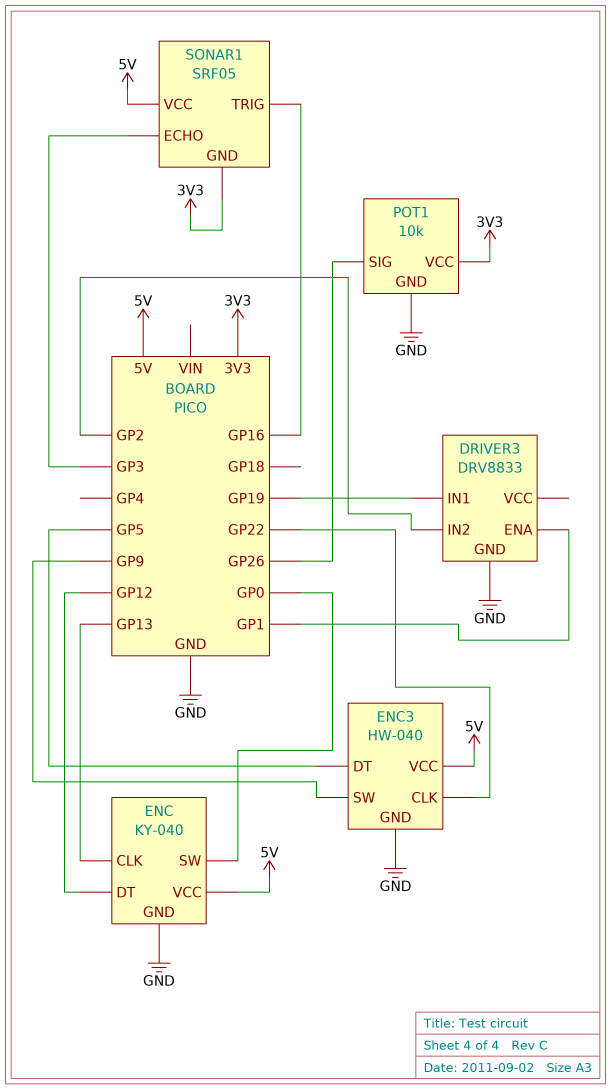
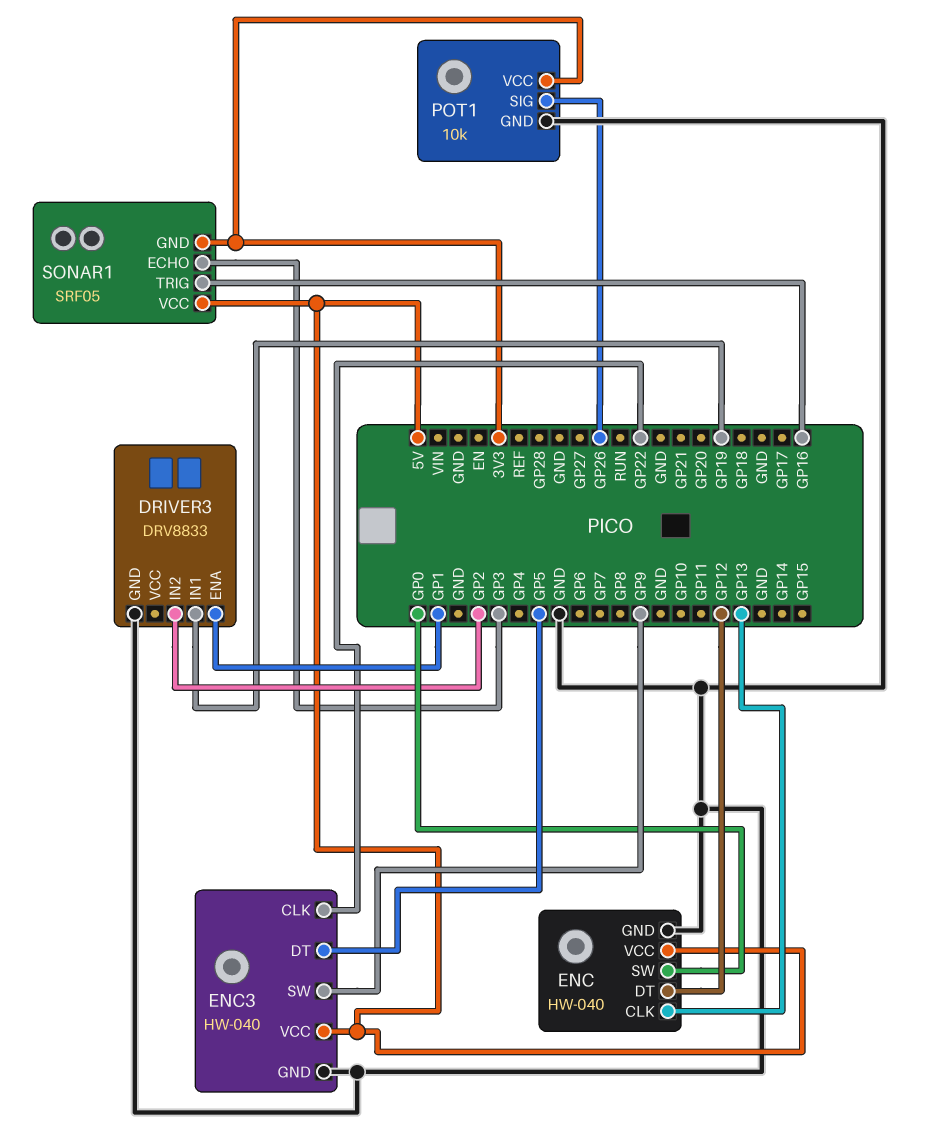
ENC: KY-040 -> HW-040

